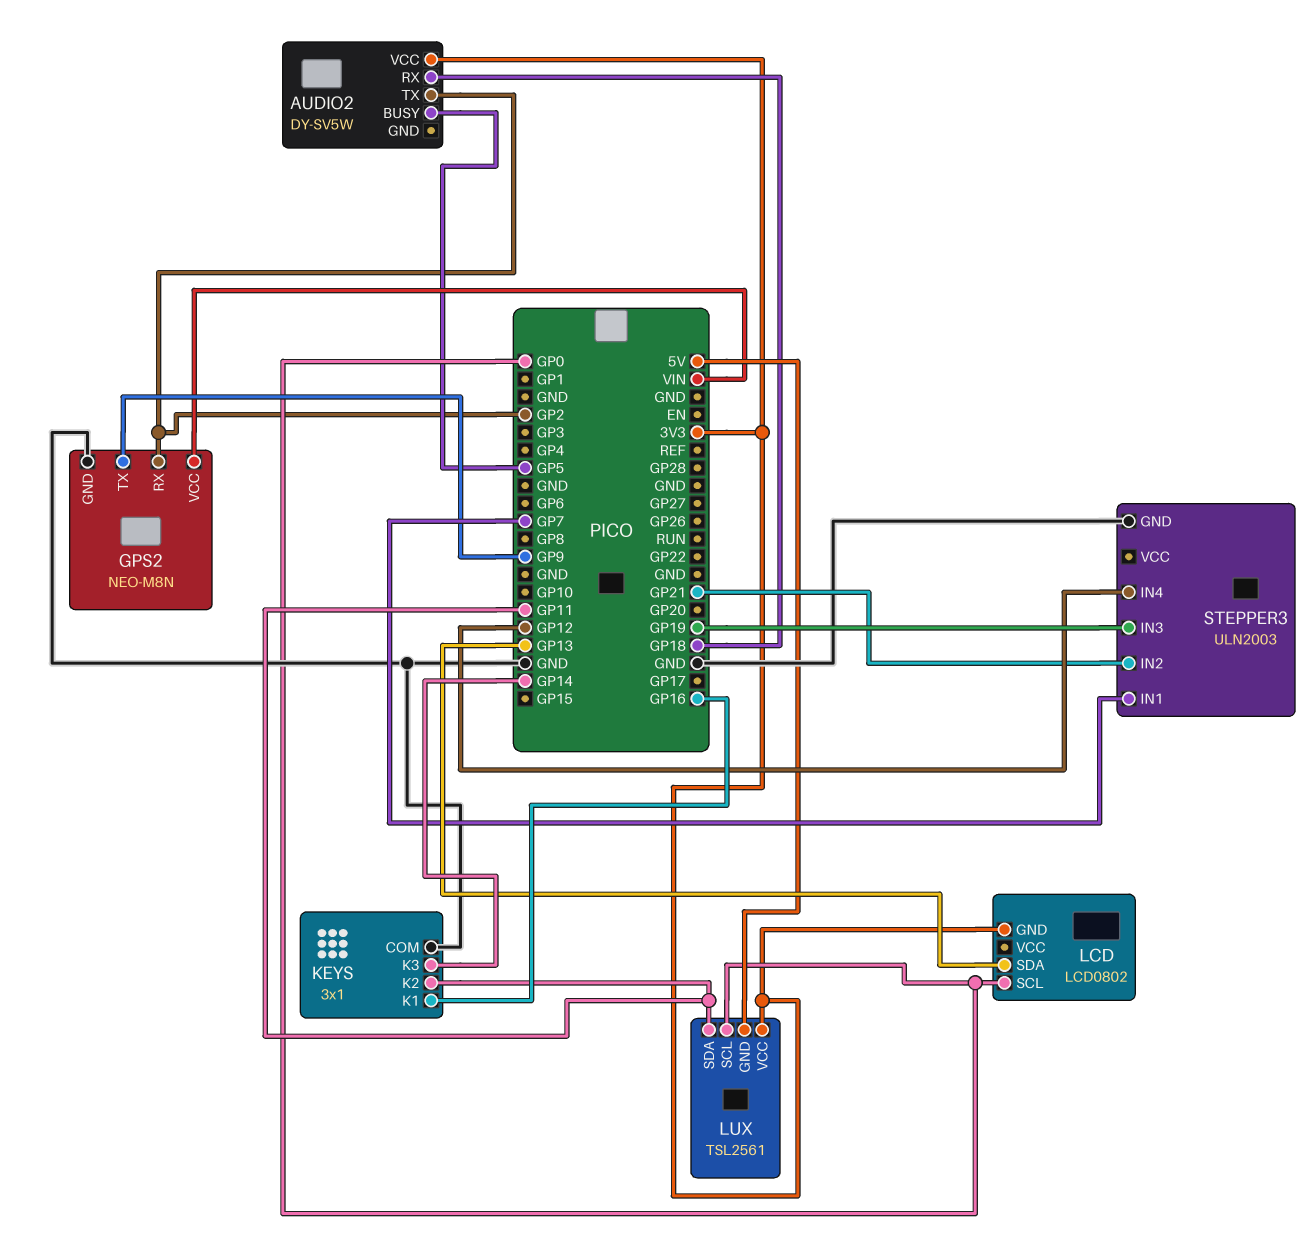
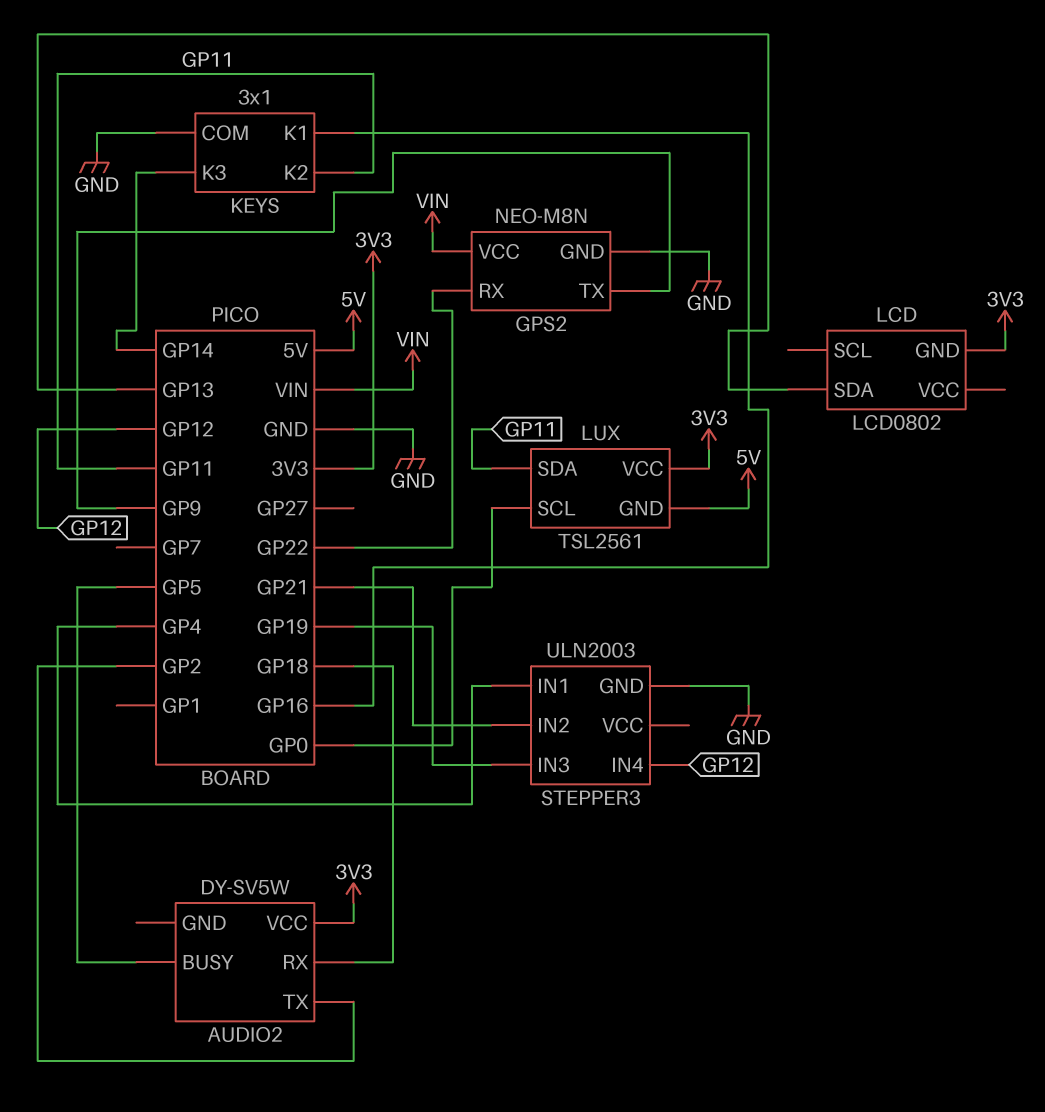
GPS2 pin RX: GP2 -> GP22
LCD pin SCL: GP0 -> none
STEPPER3 pin IN1: GP7 -> GP4

